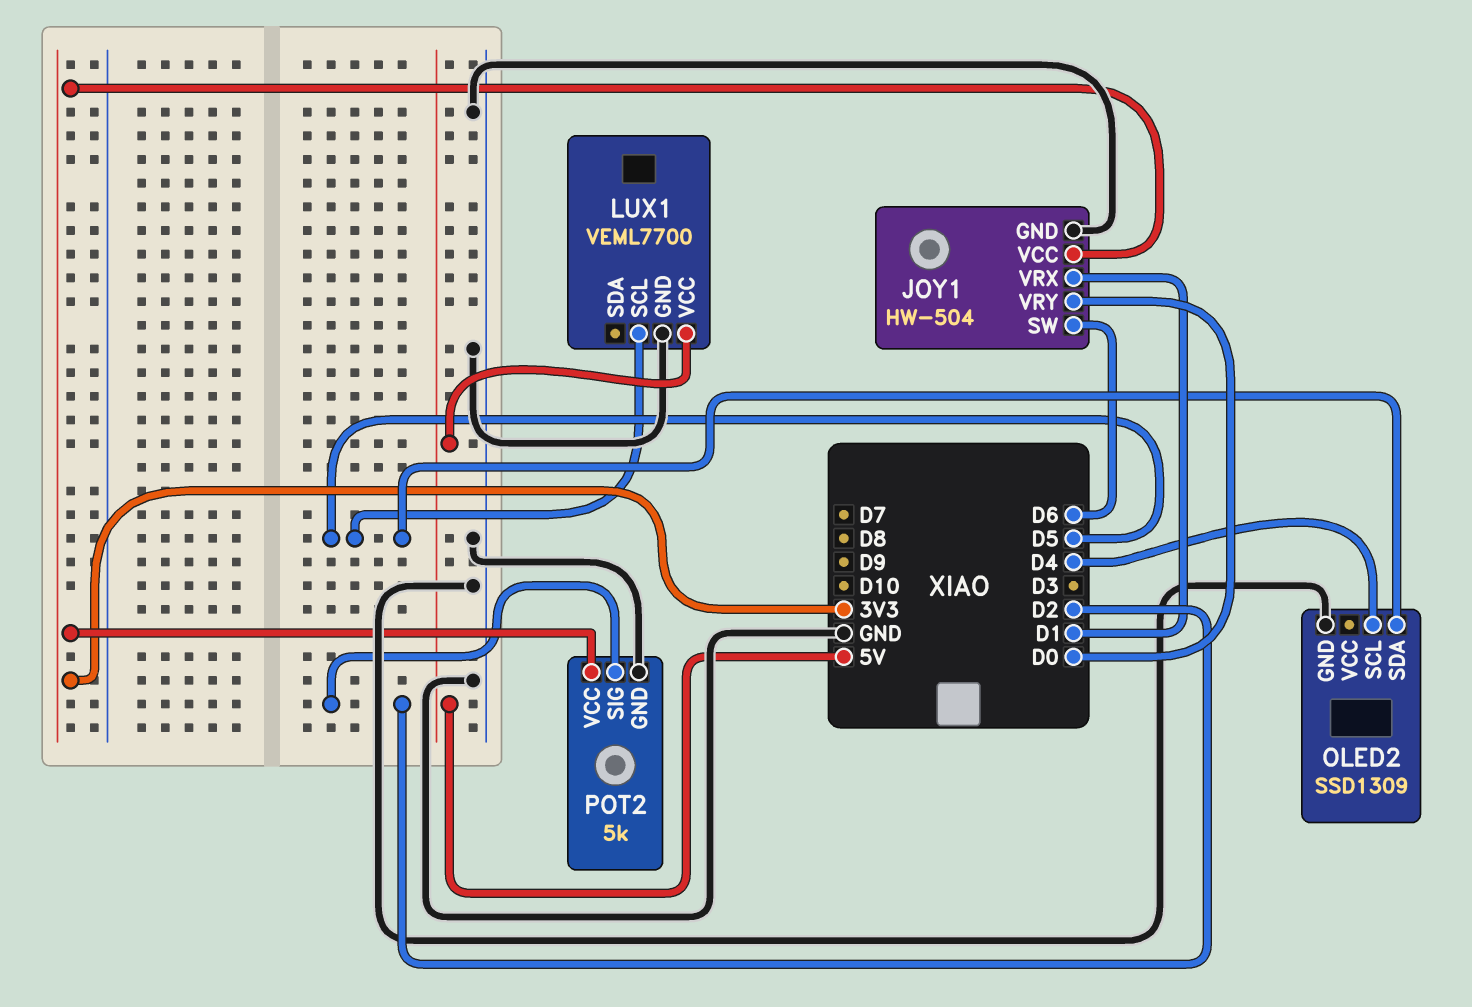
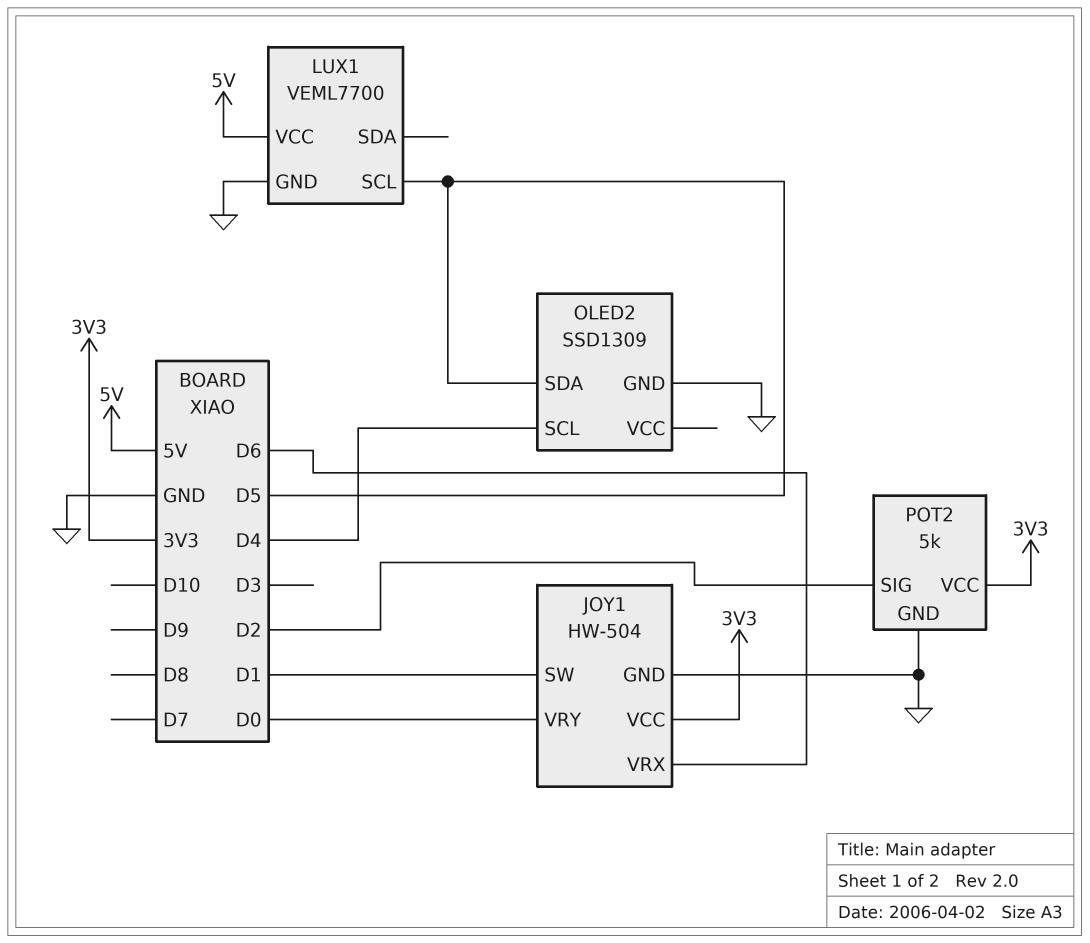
JOY1 pin SW: D6 -> D1
JOY1 pin VRX: D1 -> D6

